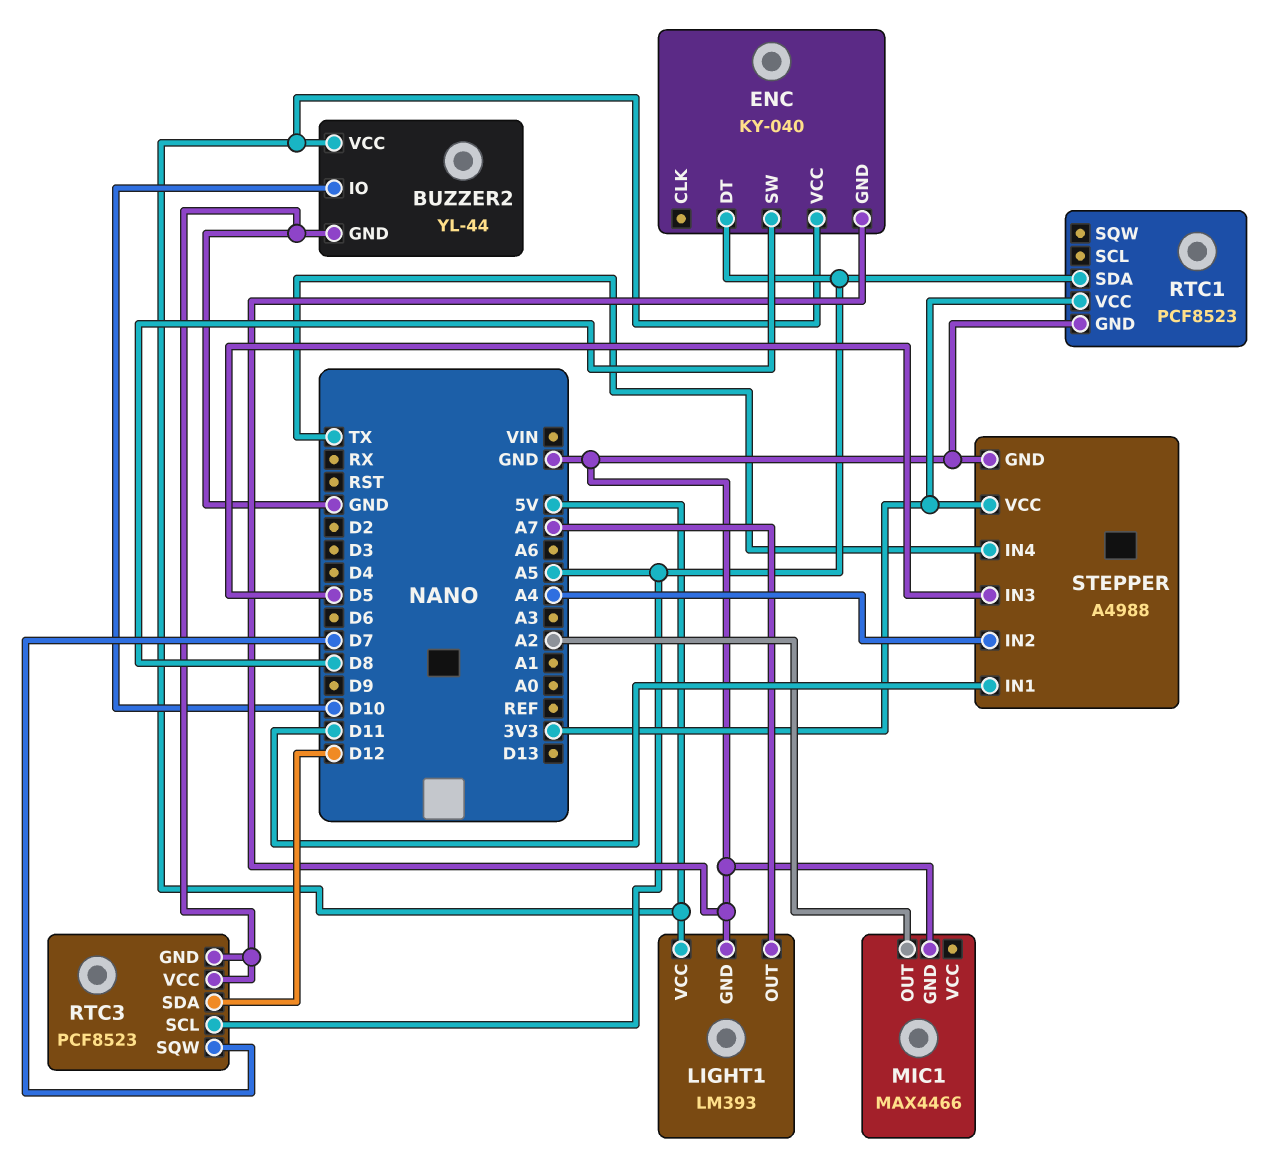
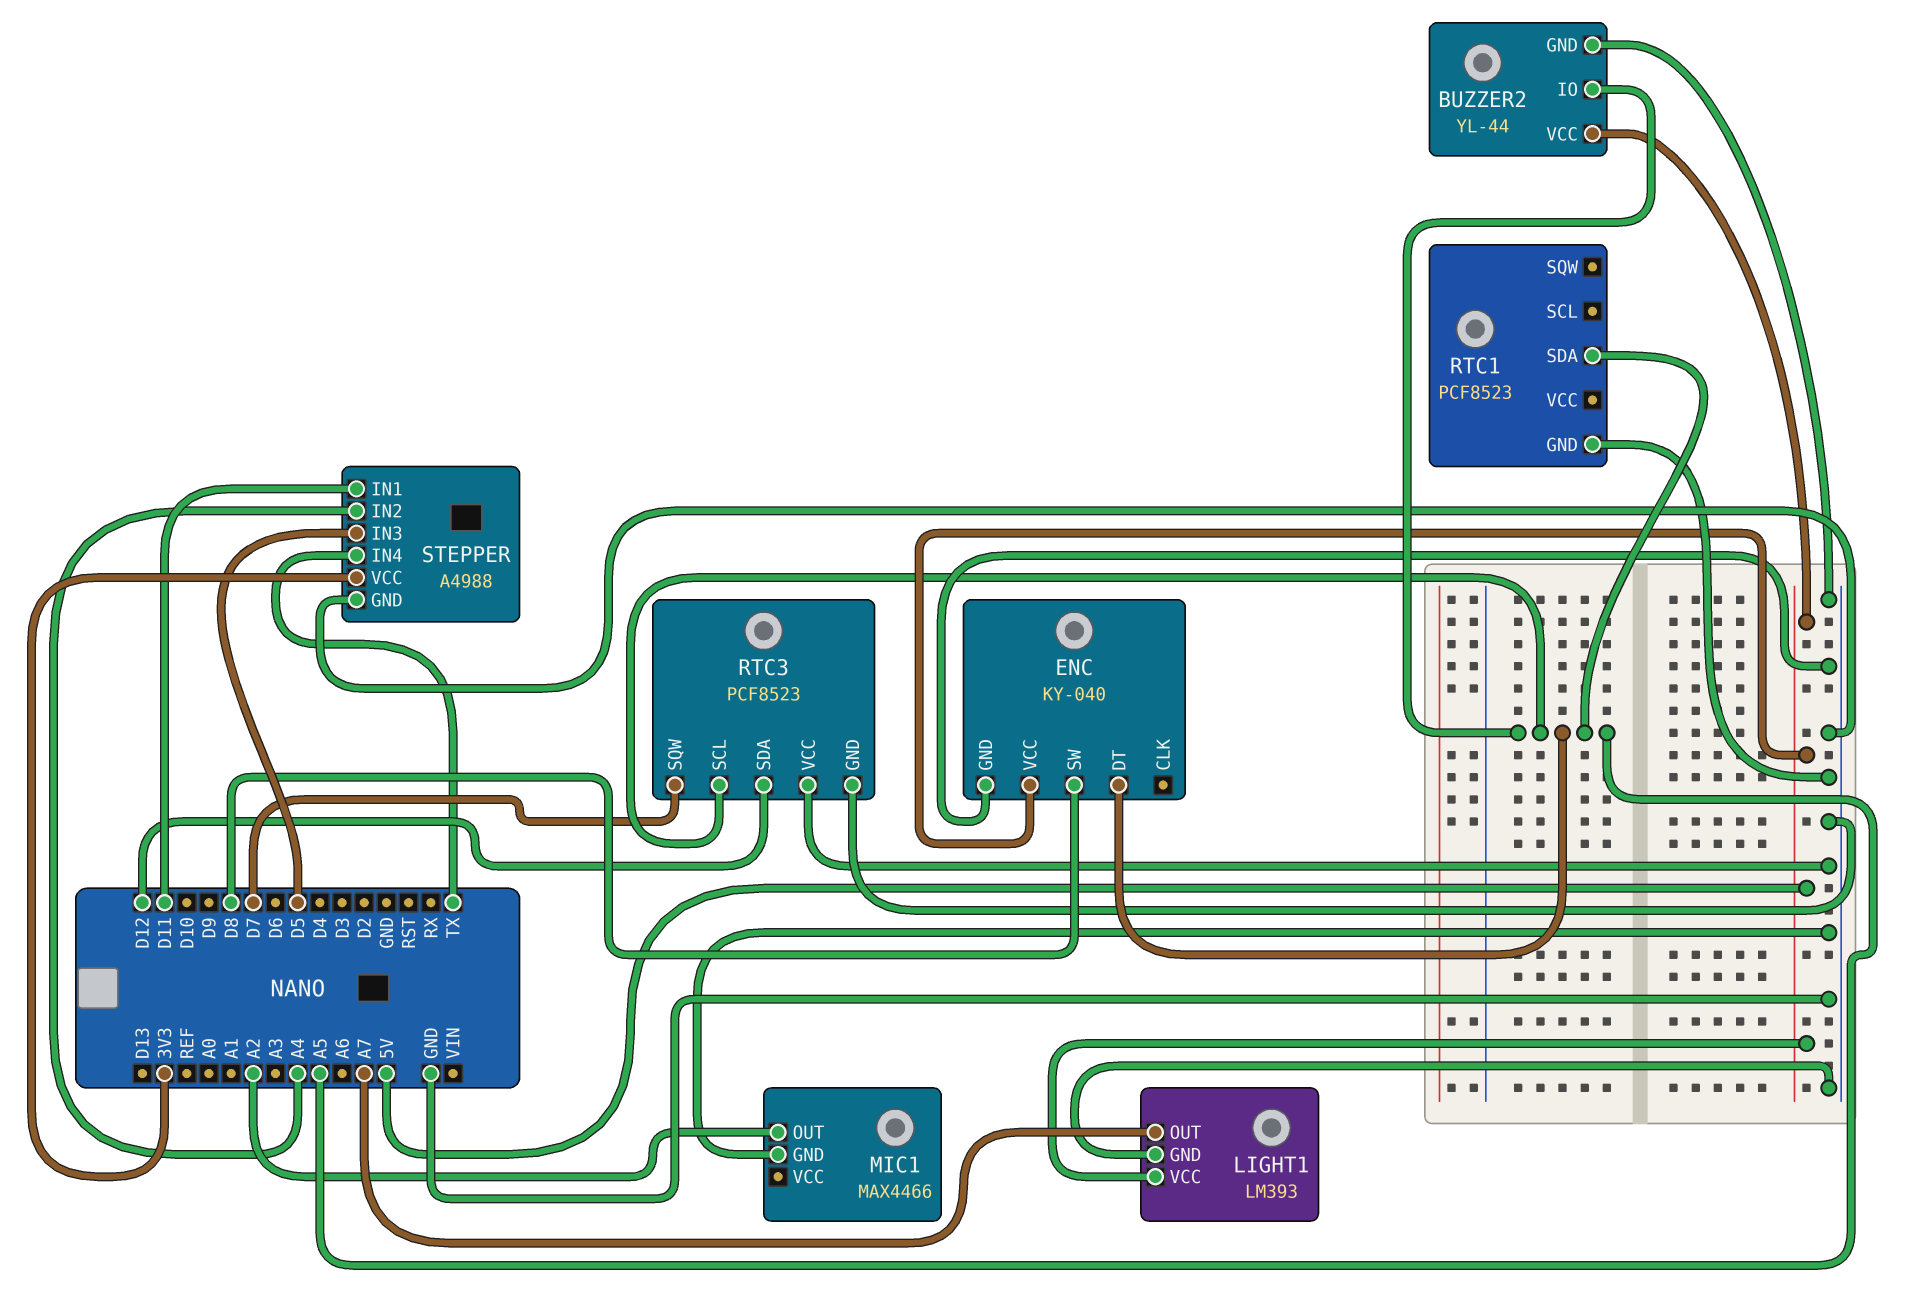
BUZZER2 pin IO: D10 -> A5
RTC1 pin VCC: 3V3 -> none

